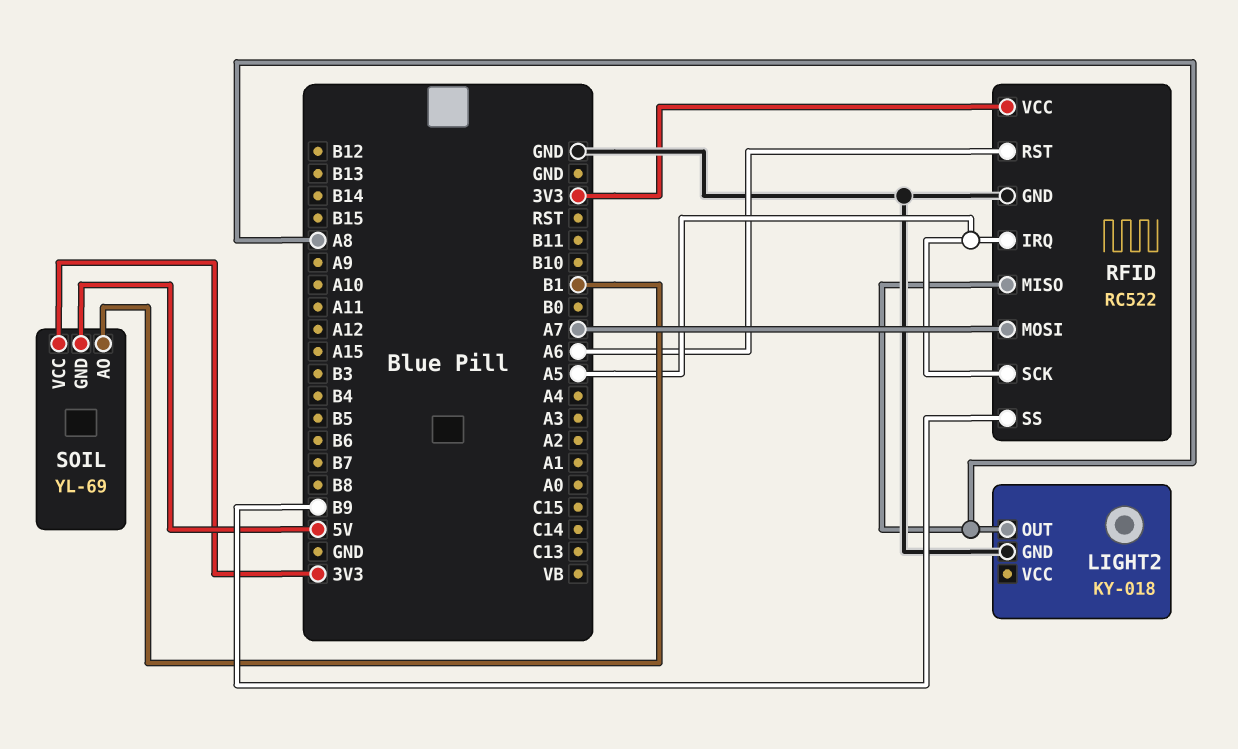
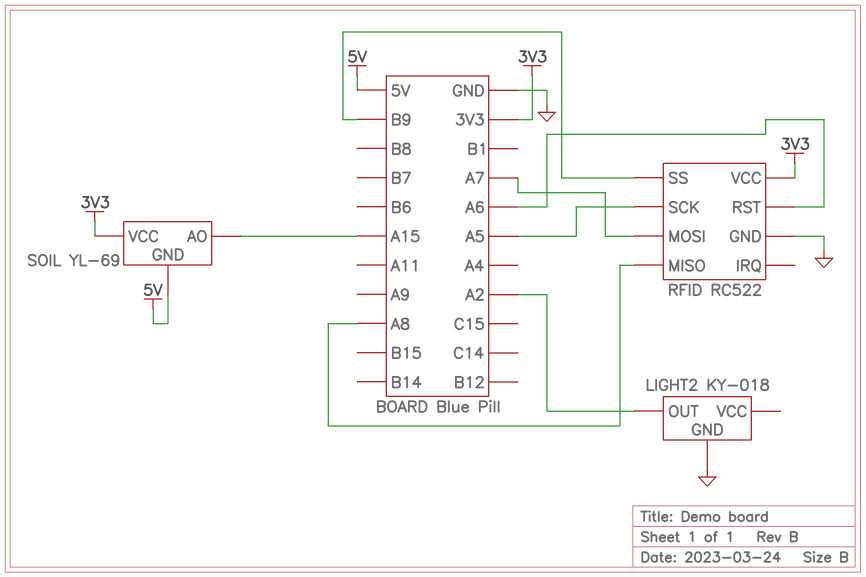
LIGHT2 pin OUT: A8 -> A2
RFID pin IRQ: A5 -> none
SOIL pin AO: B1 -> A15

